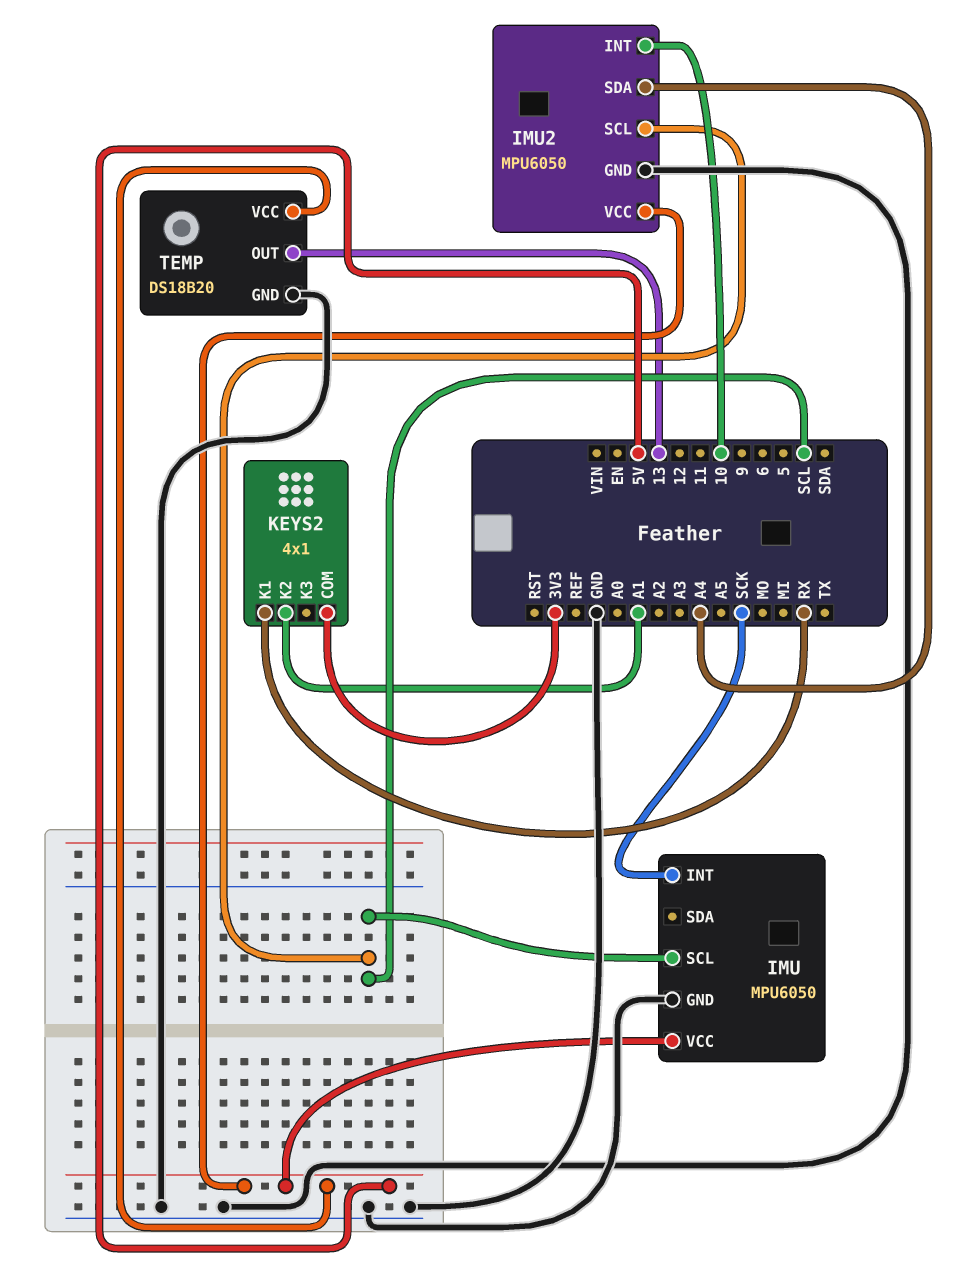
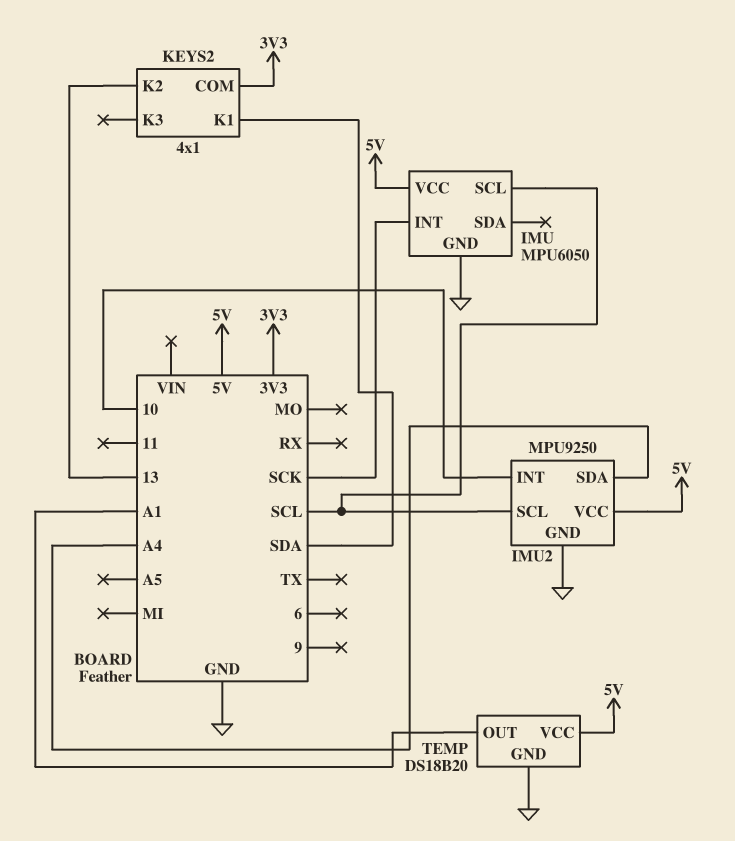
IMU2: MPU6050 -> MPU9250
KEYS2 pin K1: RX -> SDA
KEYS2 pin K2: A1 -> 13
TEMP pin OUT: 13 -> A1

